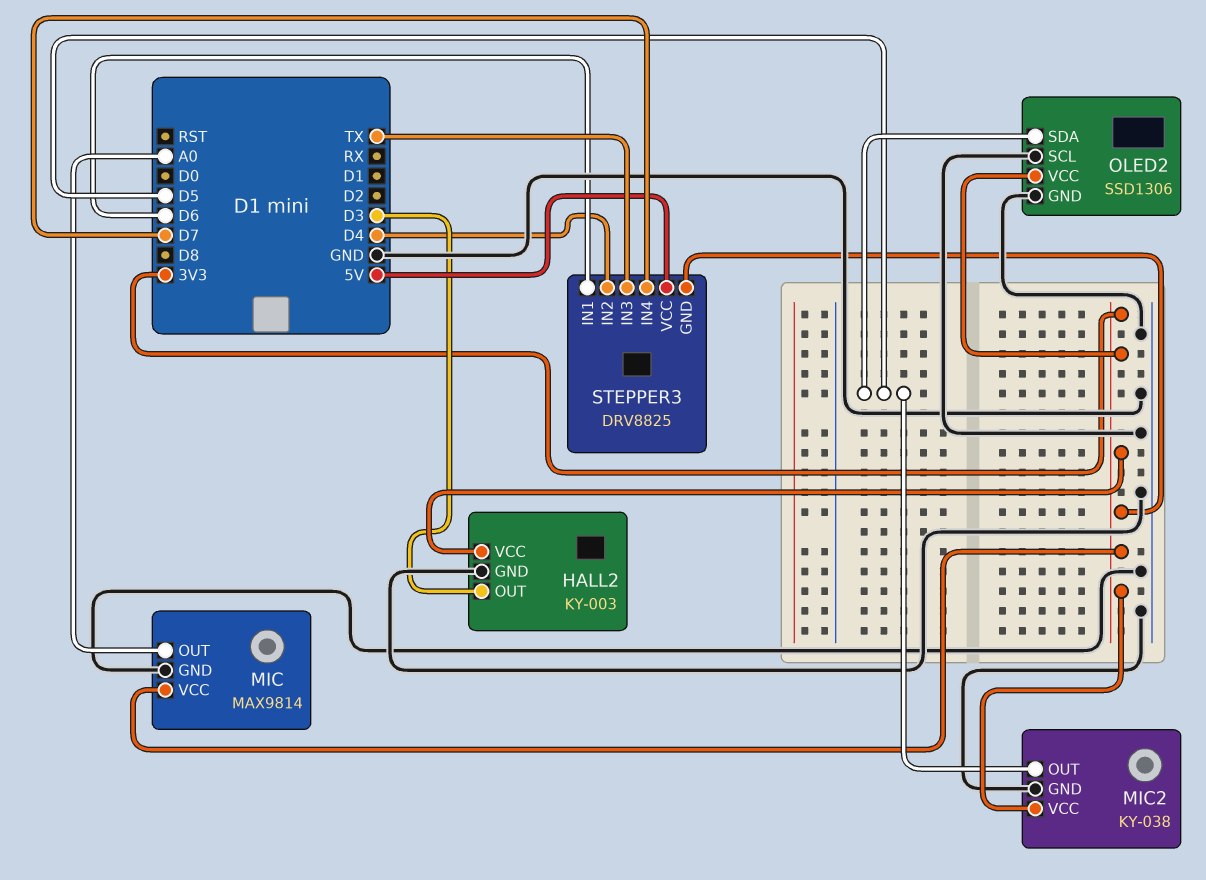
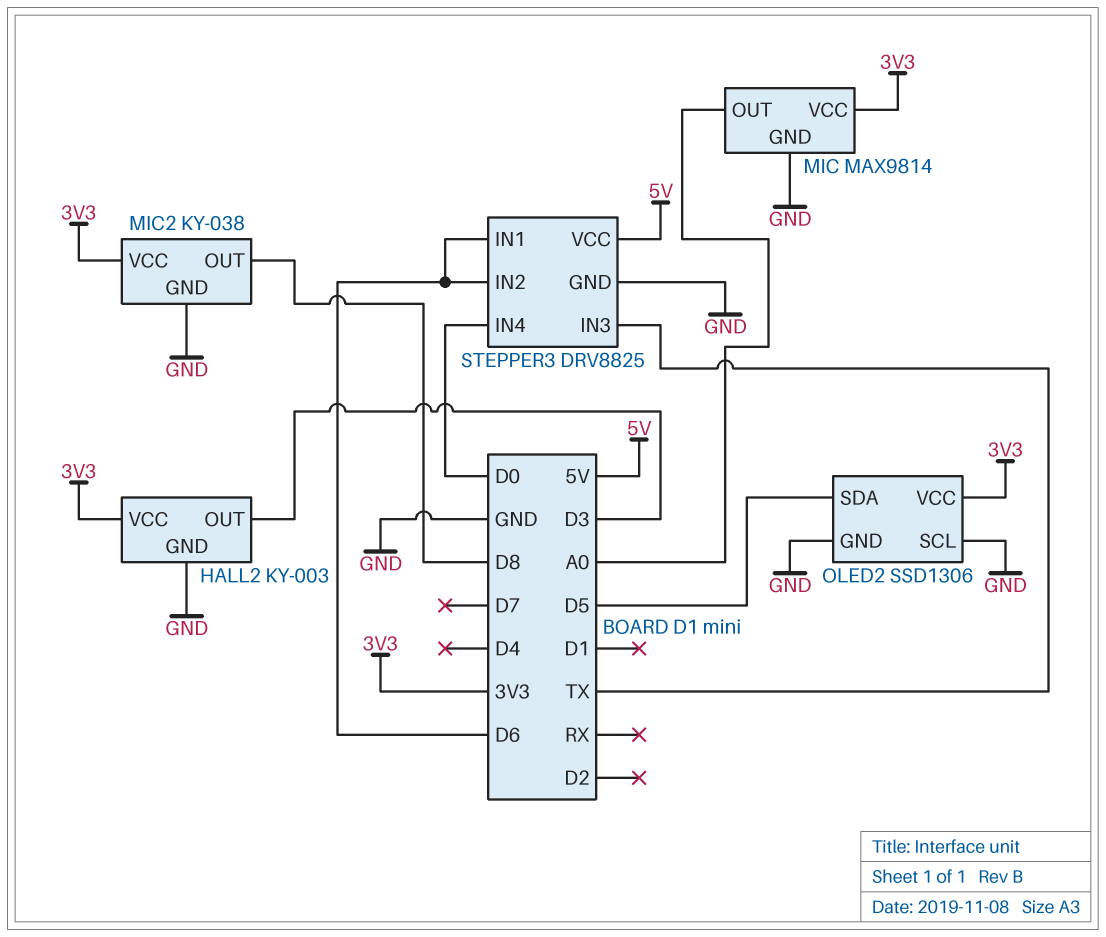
MIC2 pin OUT: D5 -> D8
STEPPER3 pin GND: 3V3 -> GND
STEPPER3 pin IN2: D4 -> D6
STEPPER3 pin IN4: D7 -> D0

